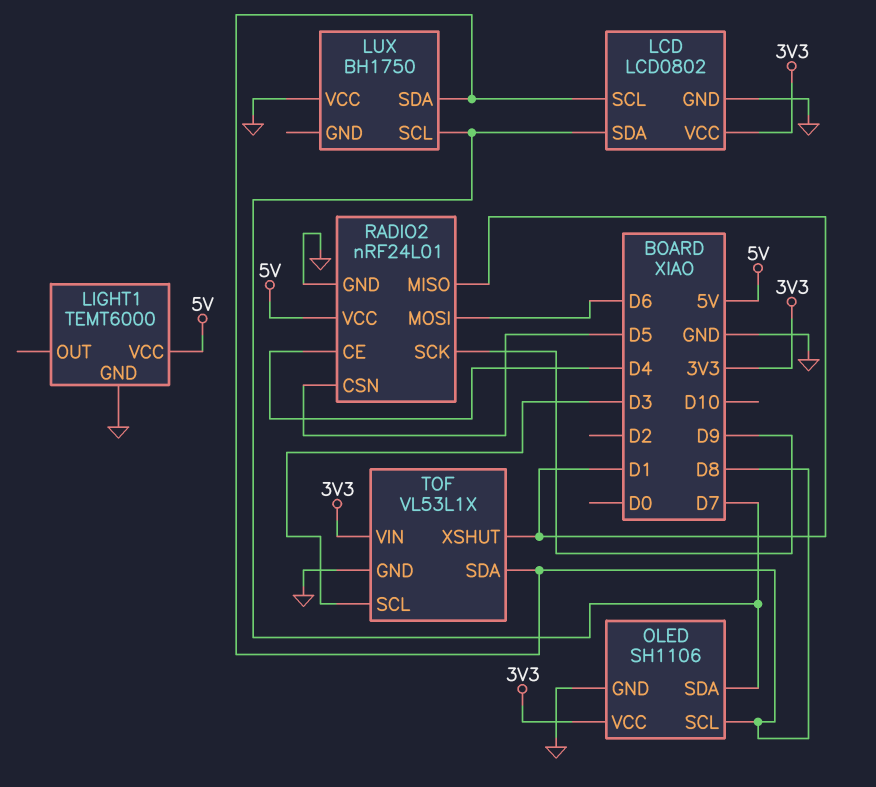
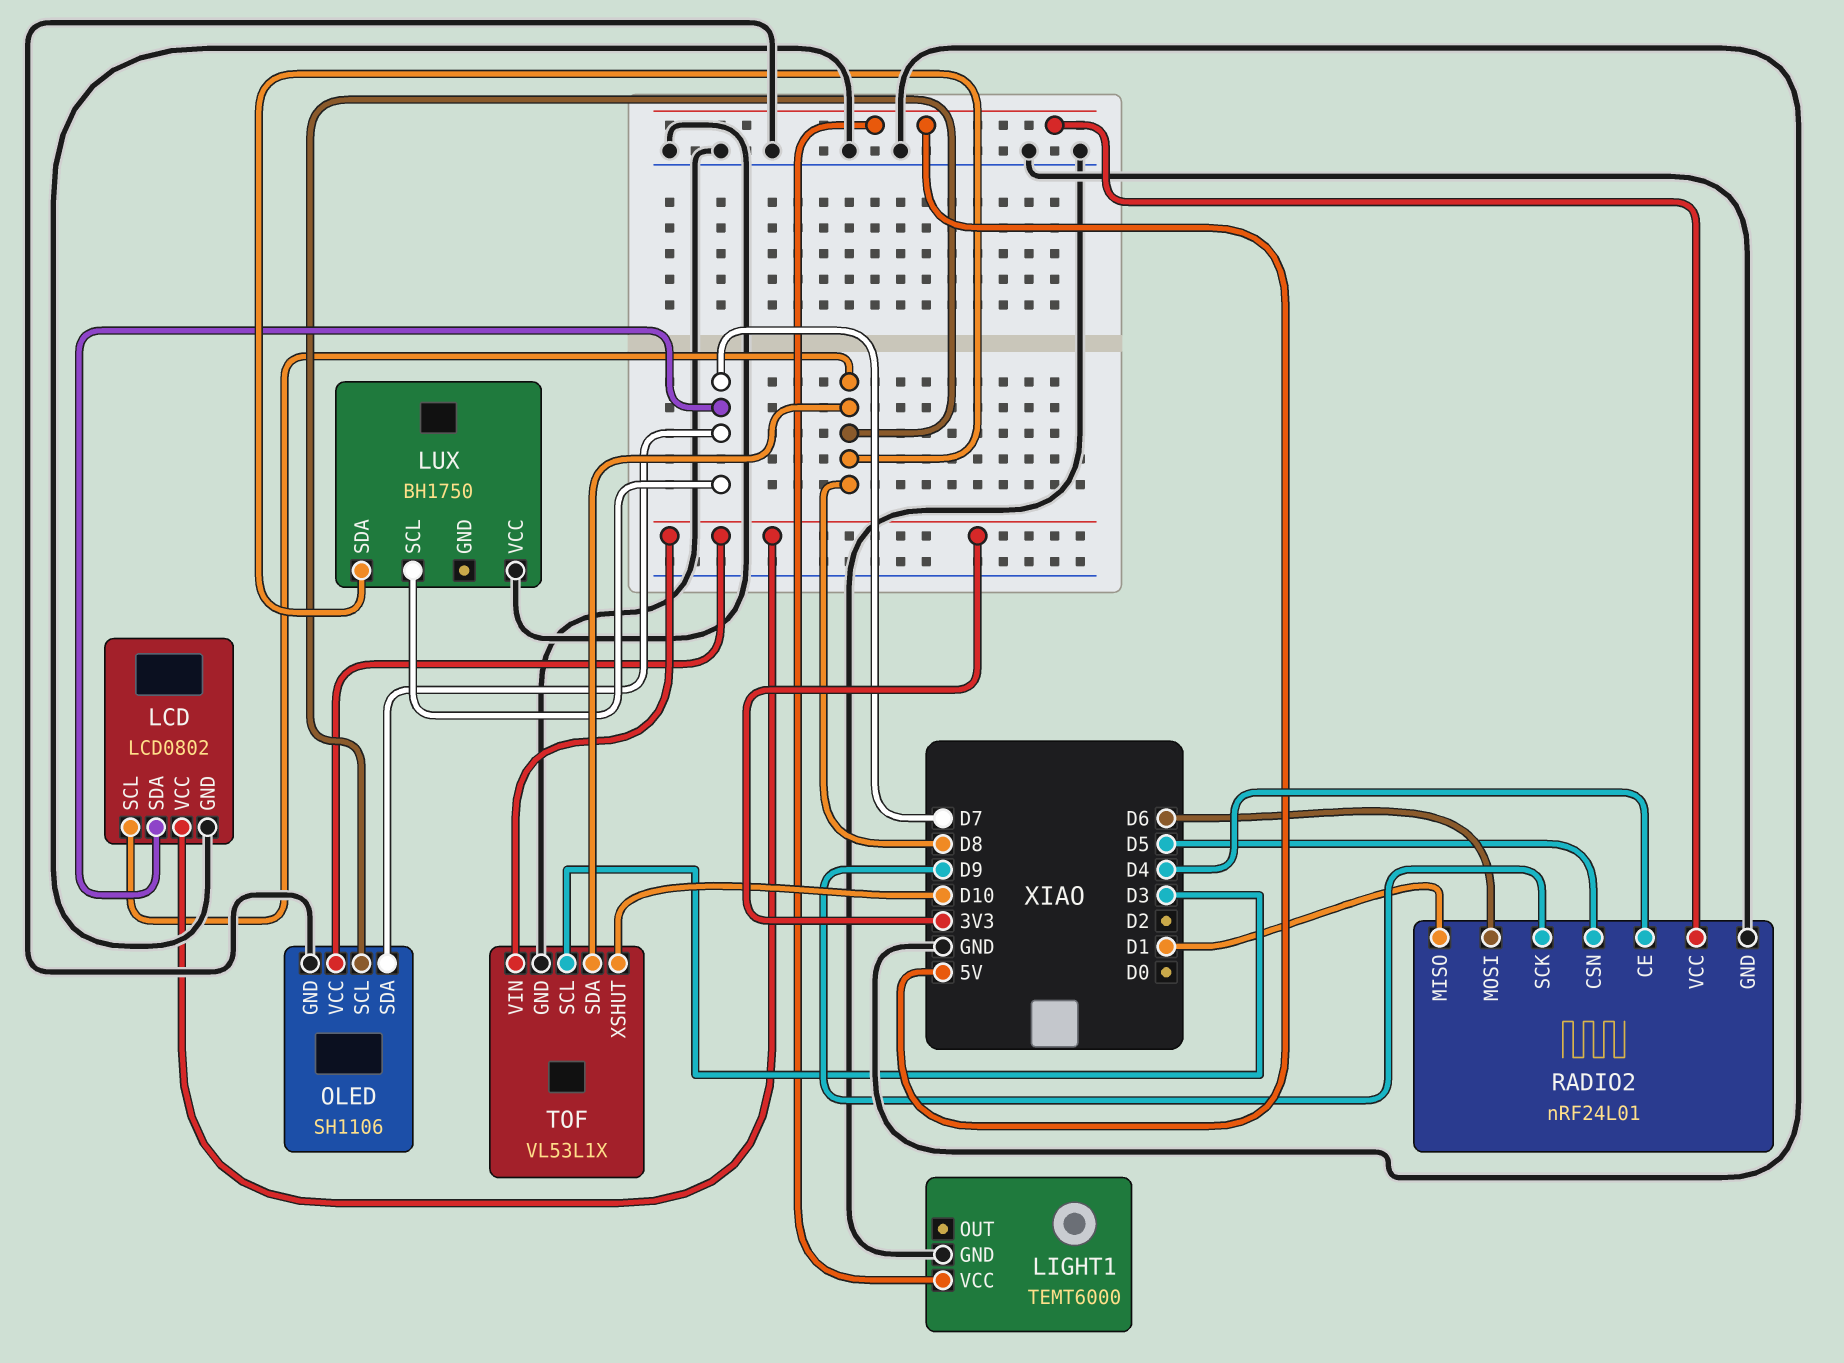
TOF pin XSHUT: D1 -> D10

